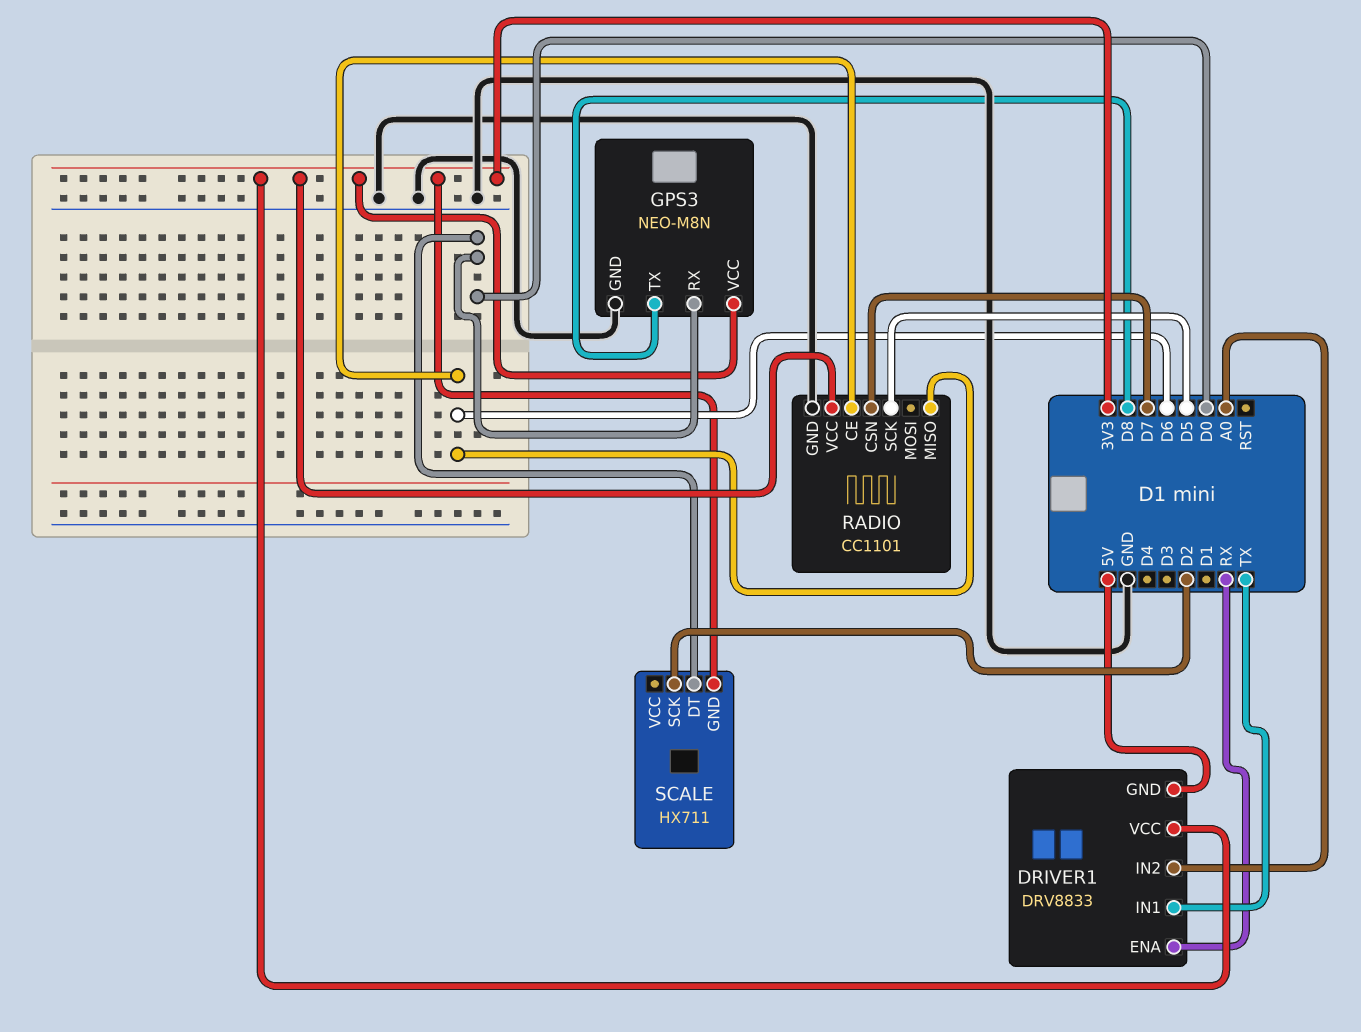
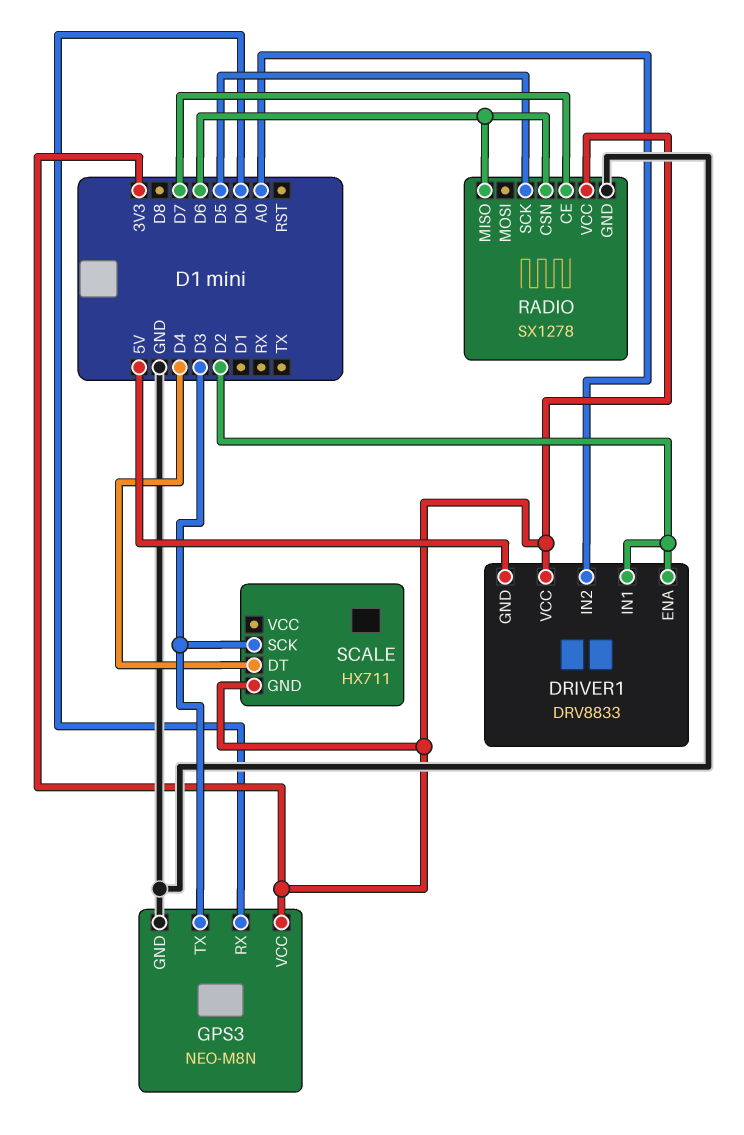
DRIVER1 pin ENA: RX -> D2
DRIVER1 pin IN1: TX -> D2
GPS3 pin TX: D8 -> D3
RADIO: CC1101 -> SX1278
RADIO pin CE: D6 -> D7
RADIO pin CSN: D7 -> D6
SCALE pin DT: D0 -> D4
SCALE pin SCK: D2 -> D3

